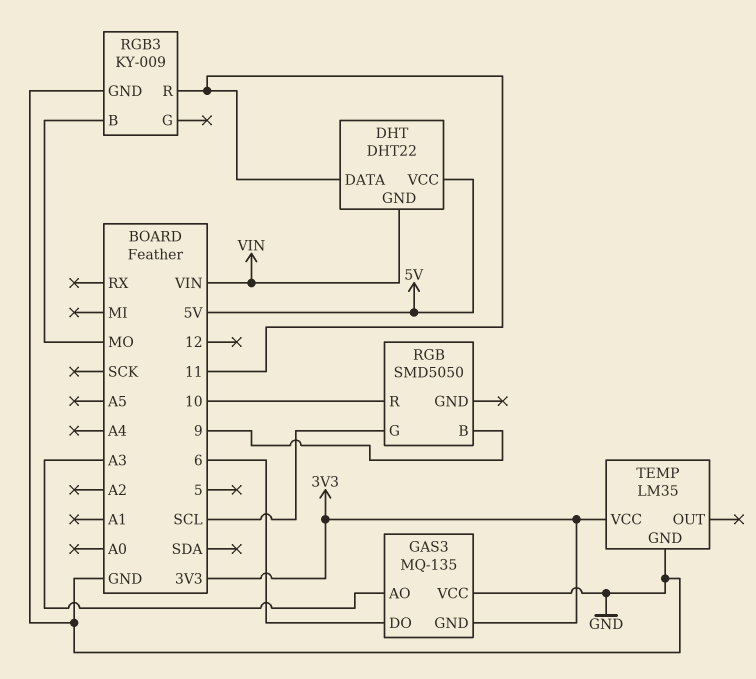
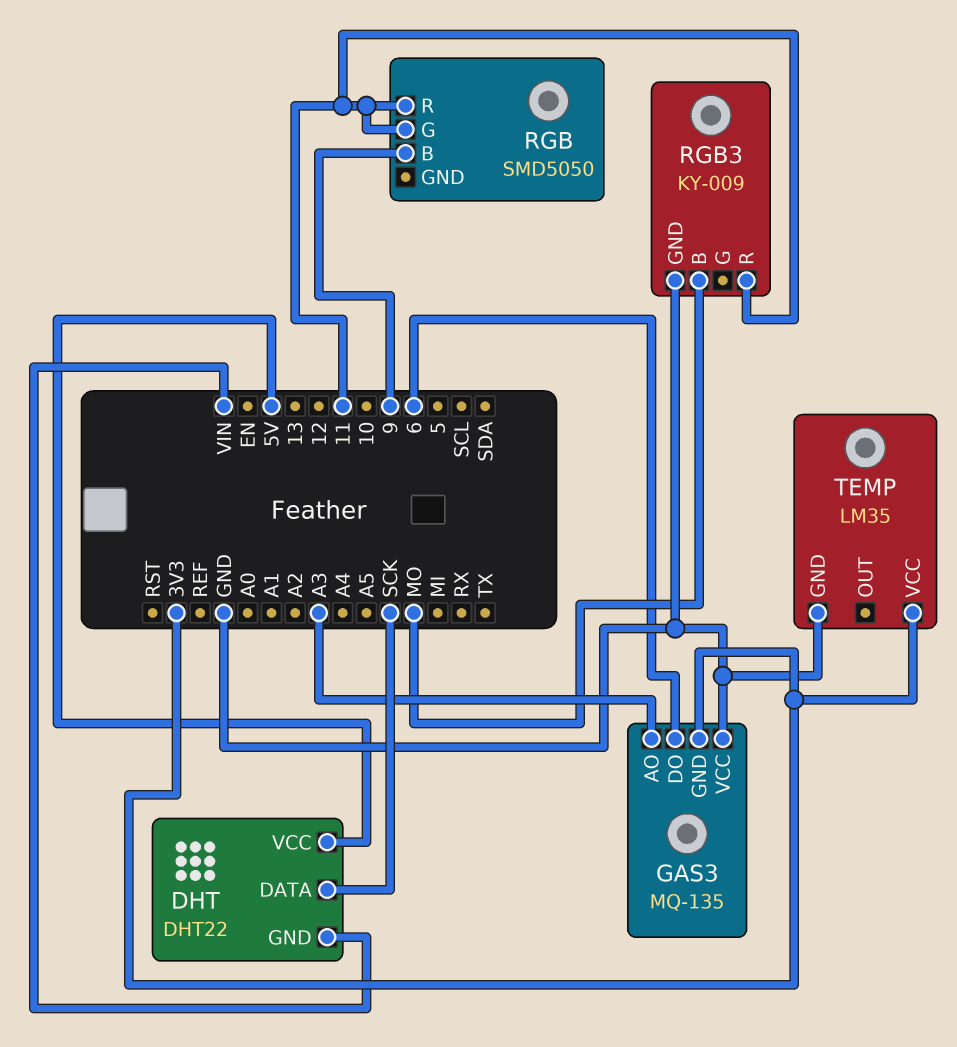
DHT pin DATA: 11 -> SCK
RGB pin G: SCL -> 11
RGB pin R: 10 -> 11

